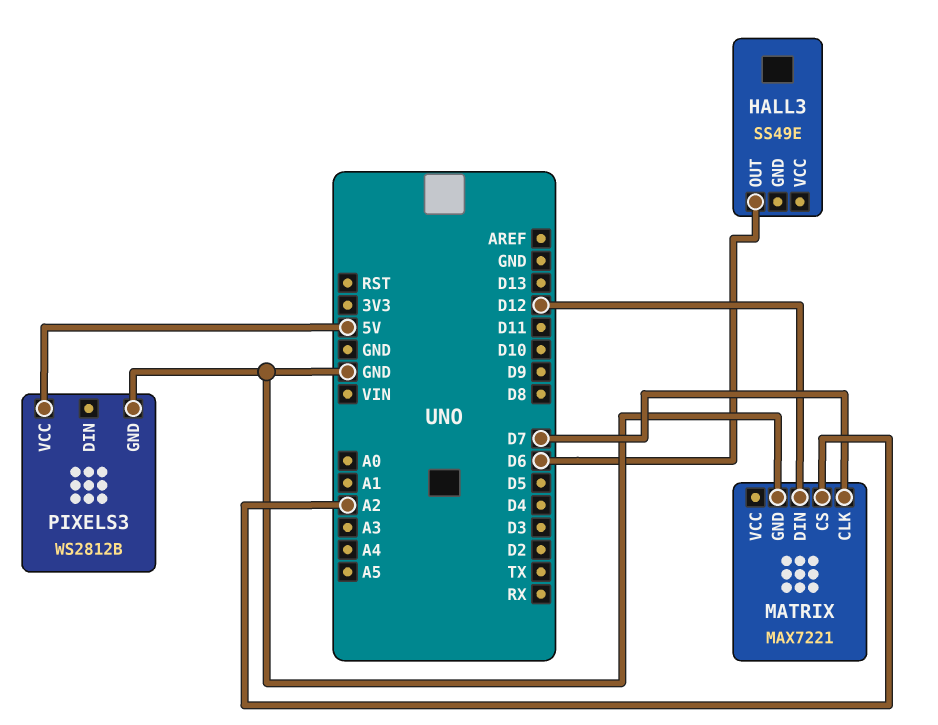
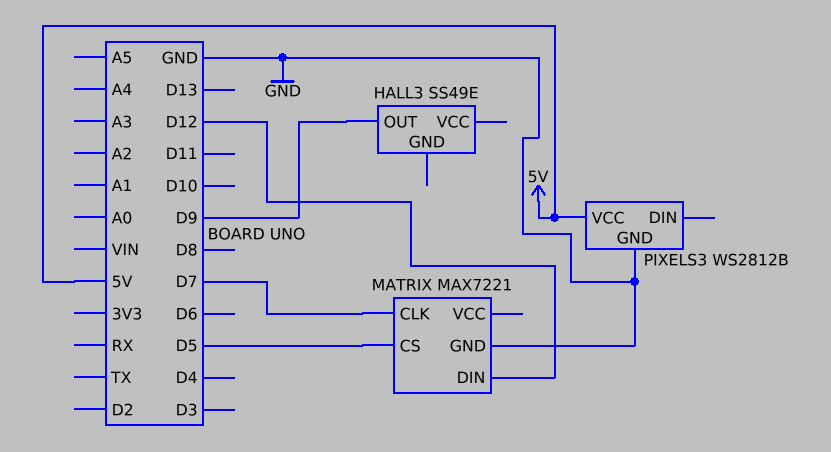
HALL3 pin OUT: D6 -> D9
MATRIX pin CS: A2 -> D5

